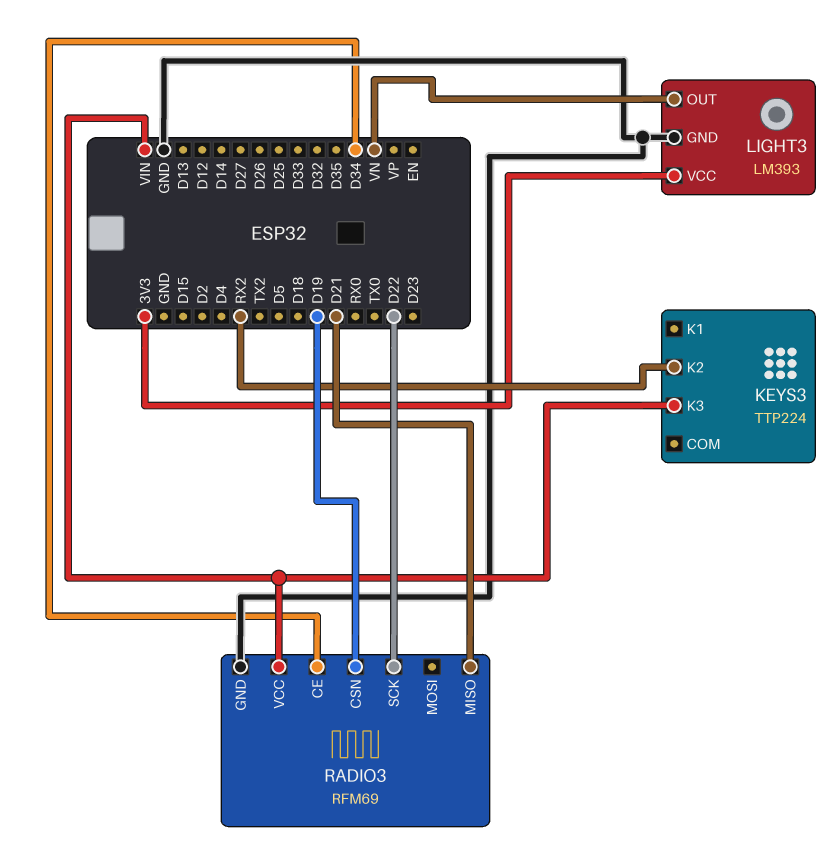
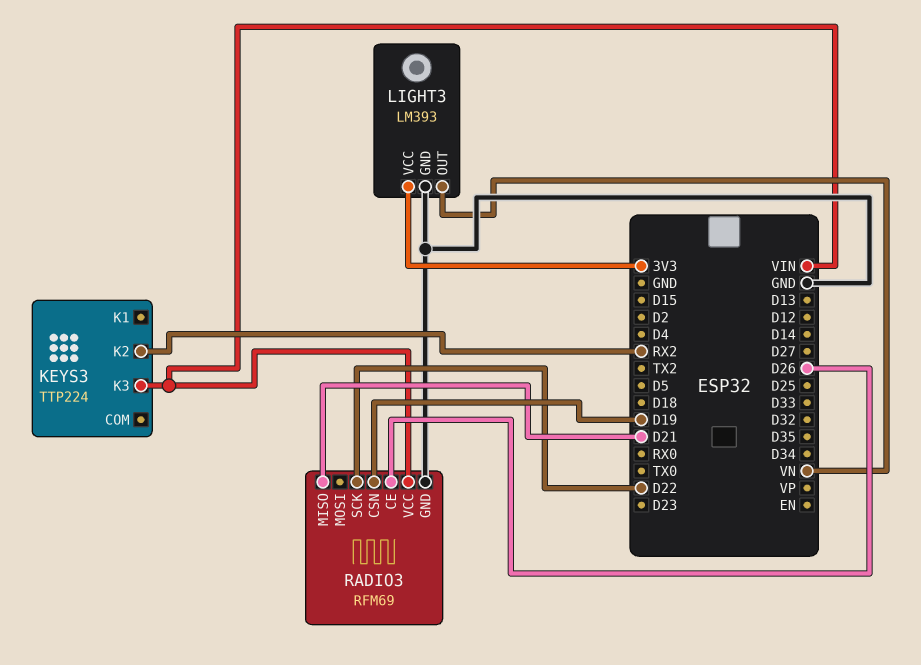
RADIO3 pin CE: D34 -> D26

